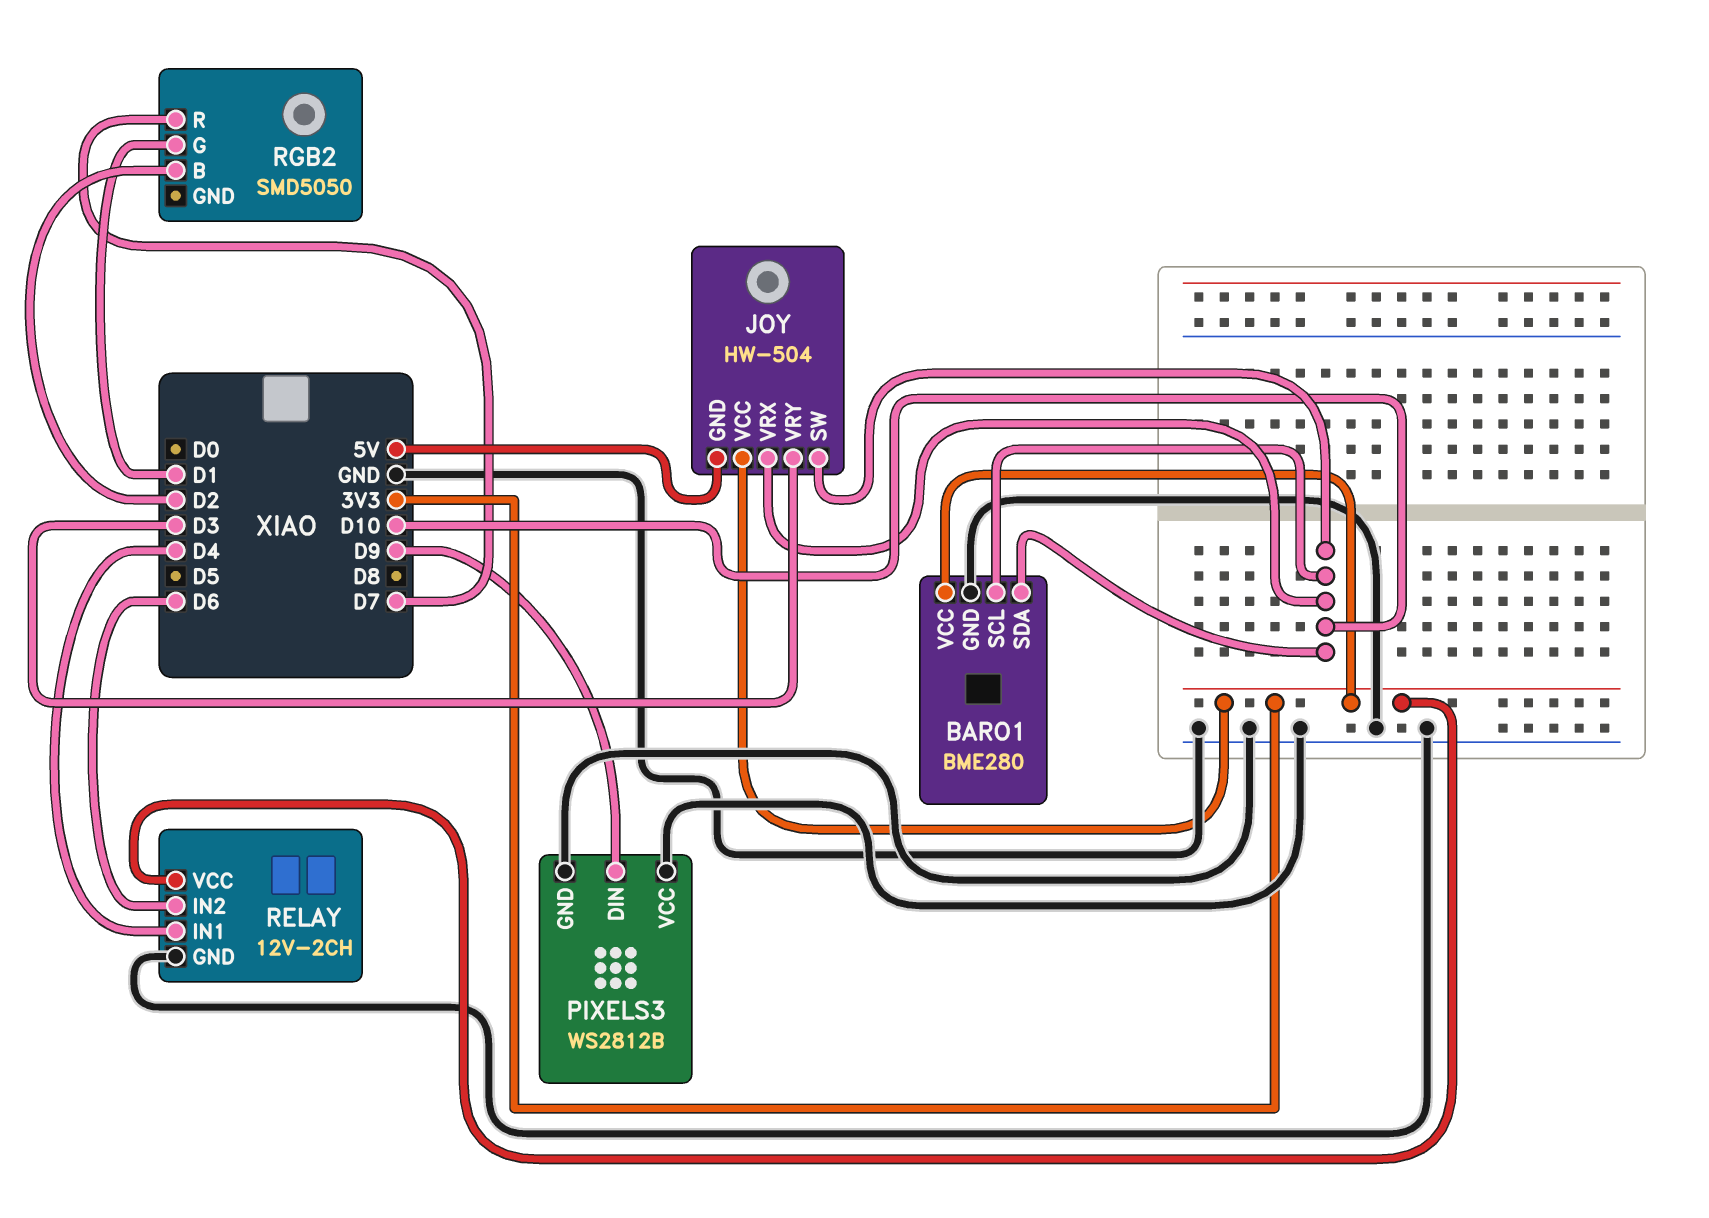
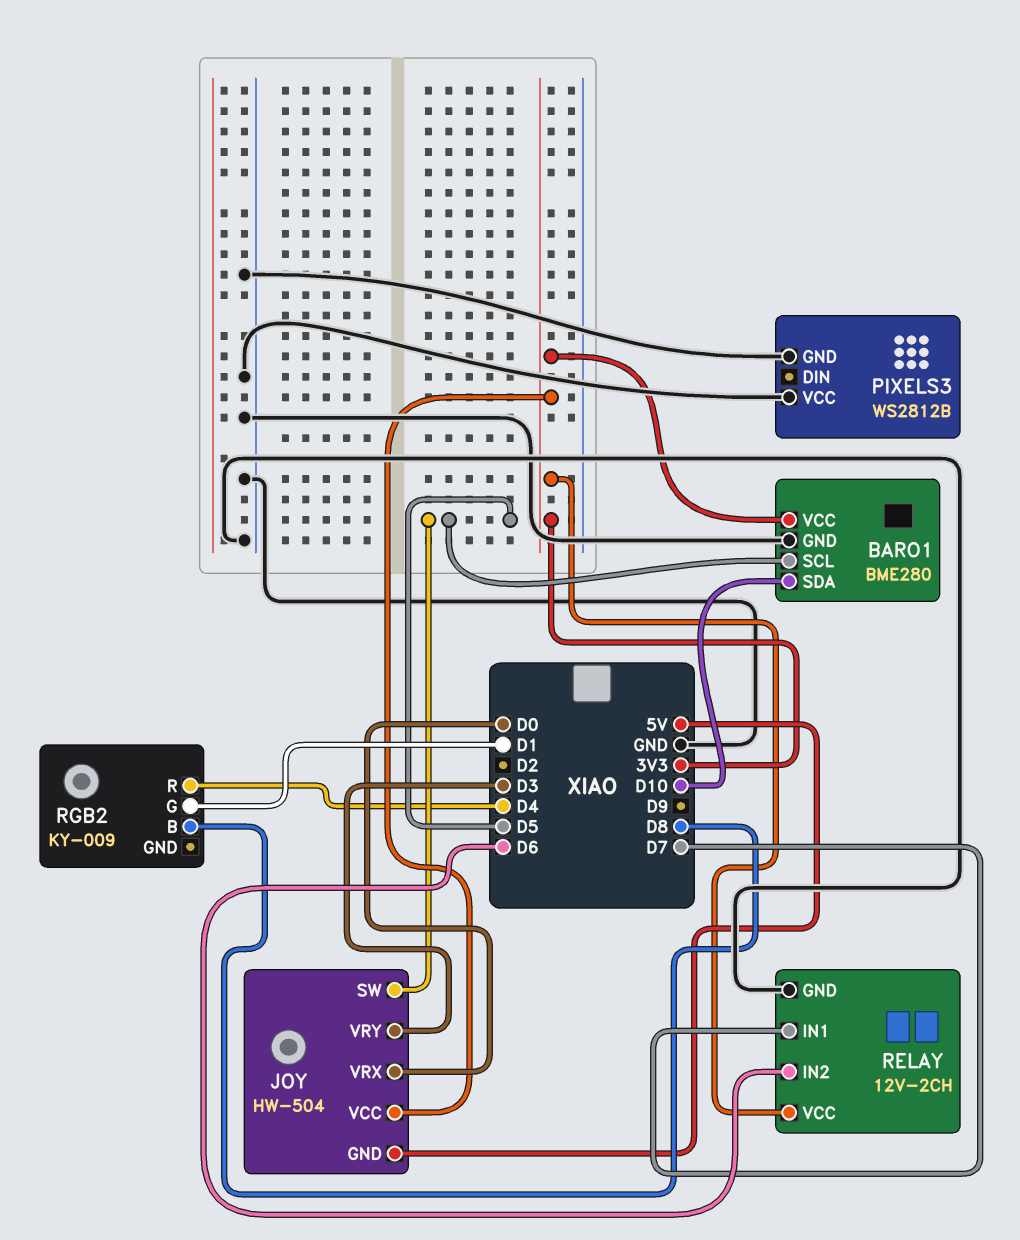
BARO1 pin SCL: D10 -> D5
JOY pin SW: D10 -> D5
JOY pin VRX: D10 -> D0
PIXELS3 pin DIN: D9 -> none
RELAY pin IN1: D4 -> D7
RGB2: SMD5050 -> KY-009
RGB2 pin B: D2 -> D8
RGB2 pin R: D7 -> D4

